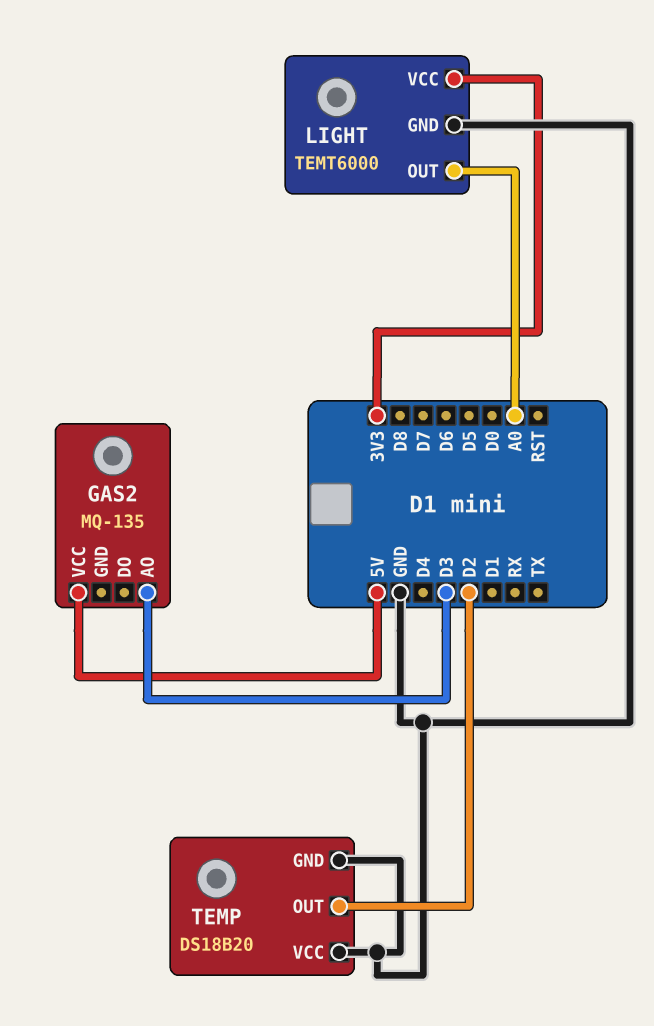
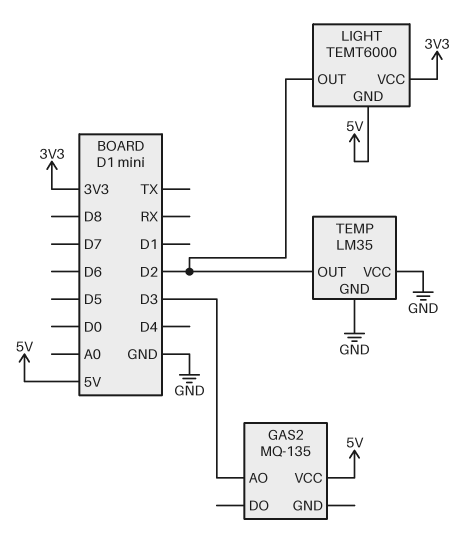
LIGHT pin GND: GND -> 5V
LIGHT pin OUT: A0 -> D2
TEMP: DS18B20 -> LM35

